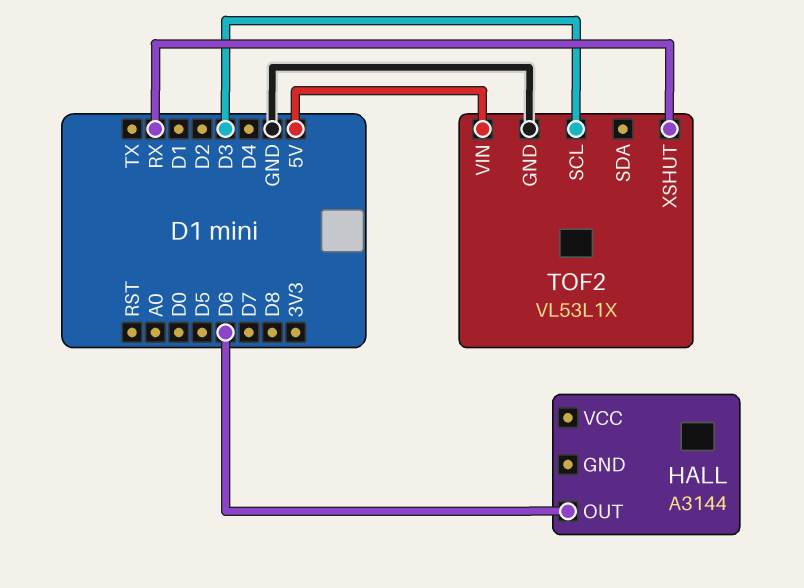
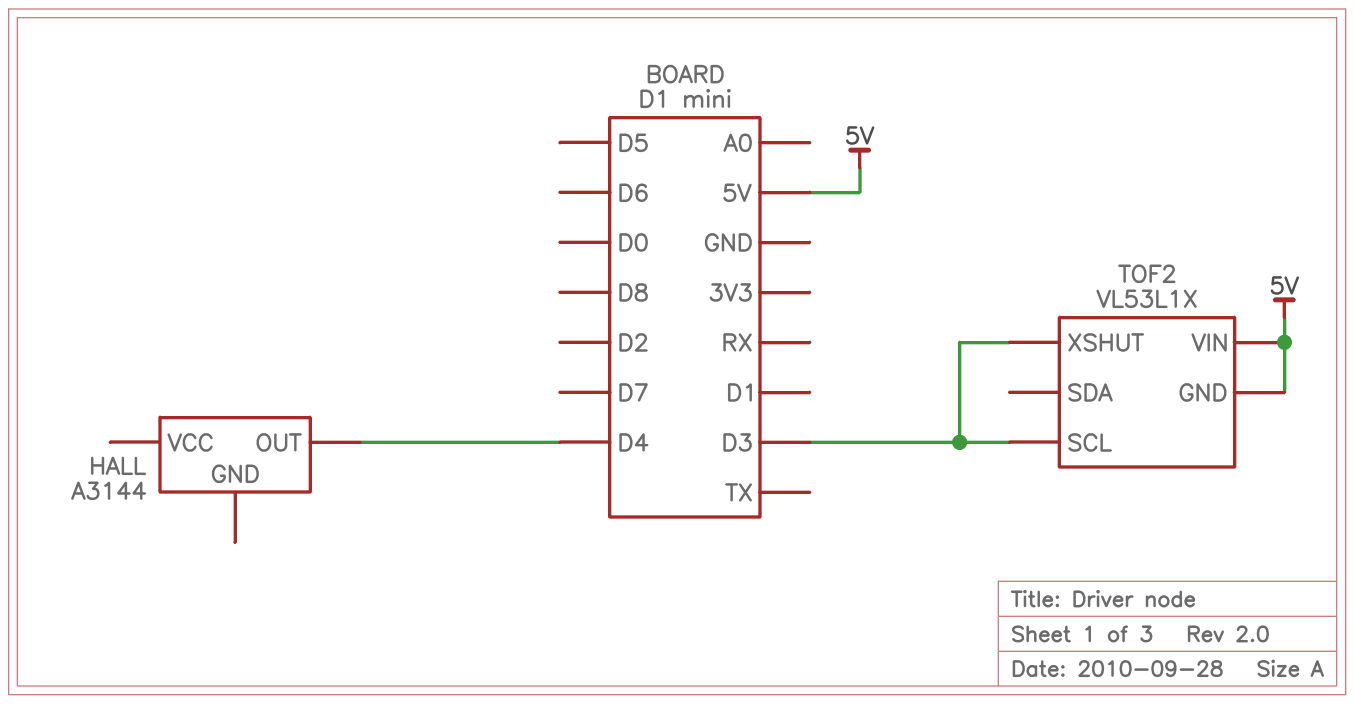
HALL pin OUT: D6 -> D4
TOF2 pin GND: GND -> 5V
TOF2 pin XSHUT: RX -> D3

